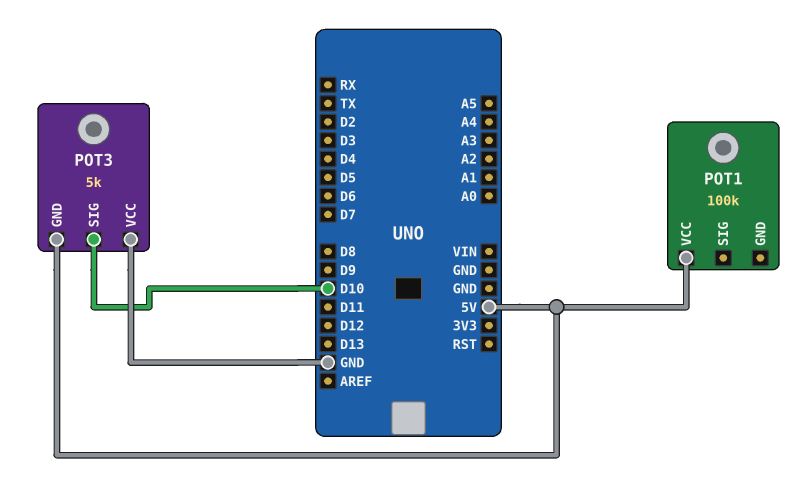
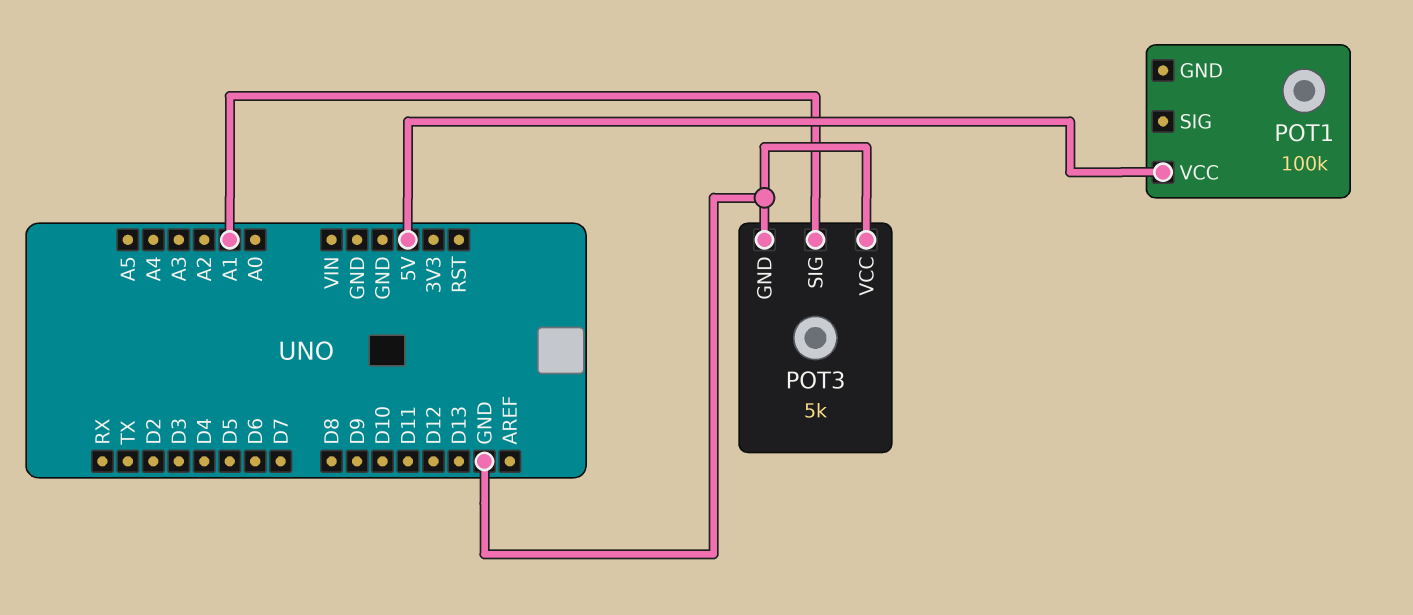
POT3 pin GND: 5V -> GND
POT3 pin SIG: D10 -> A1

